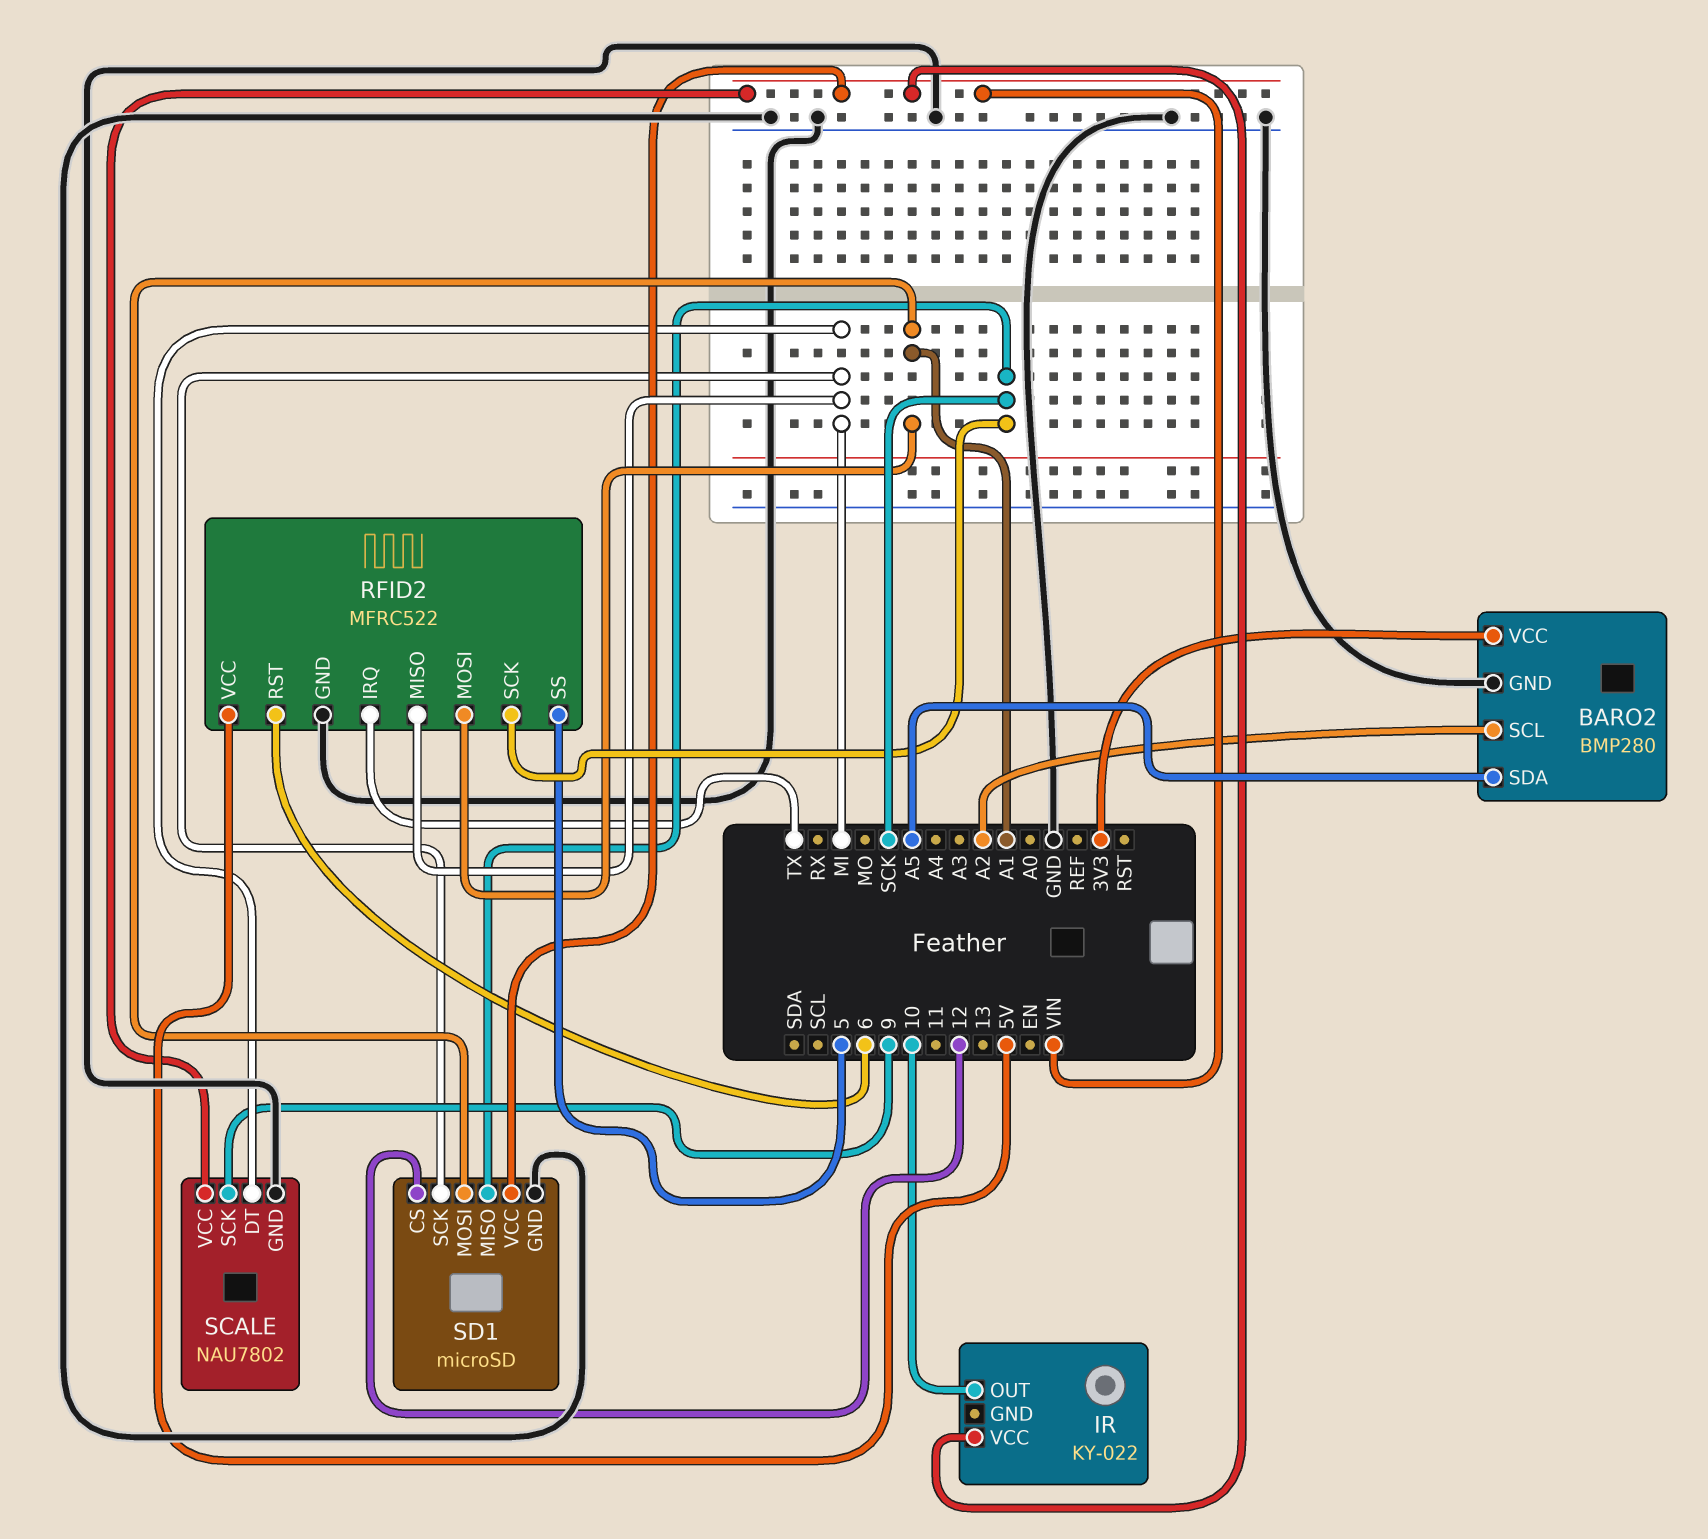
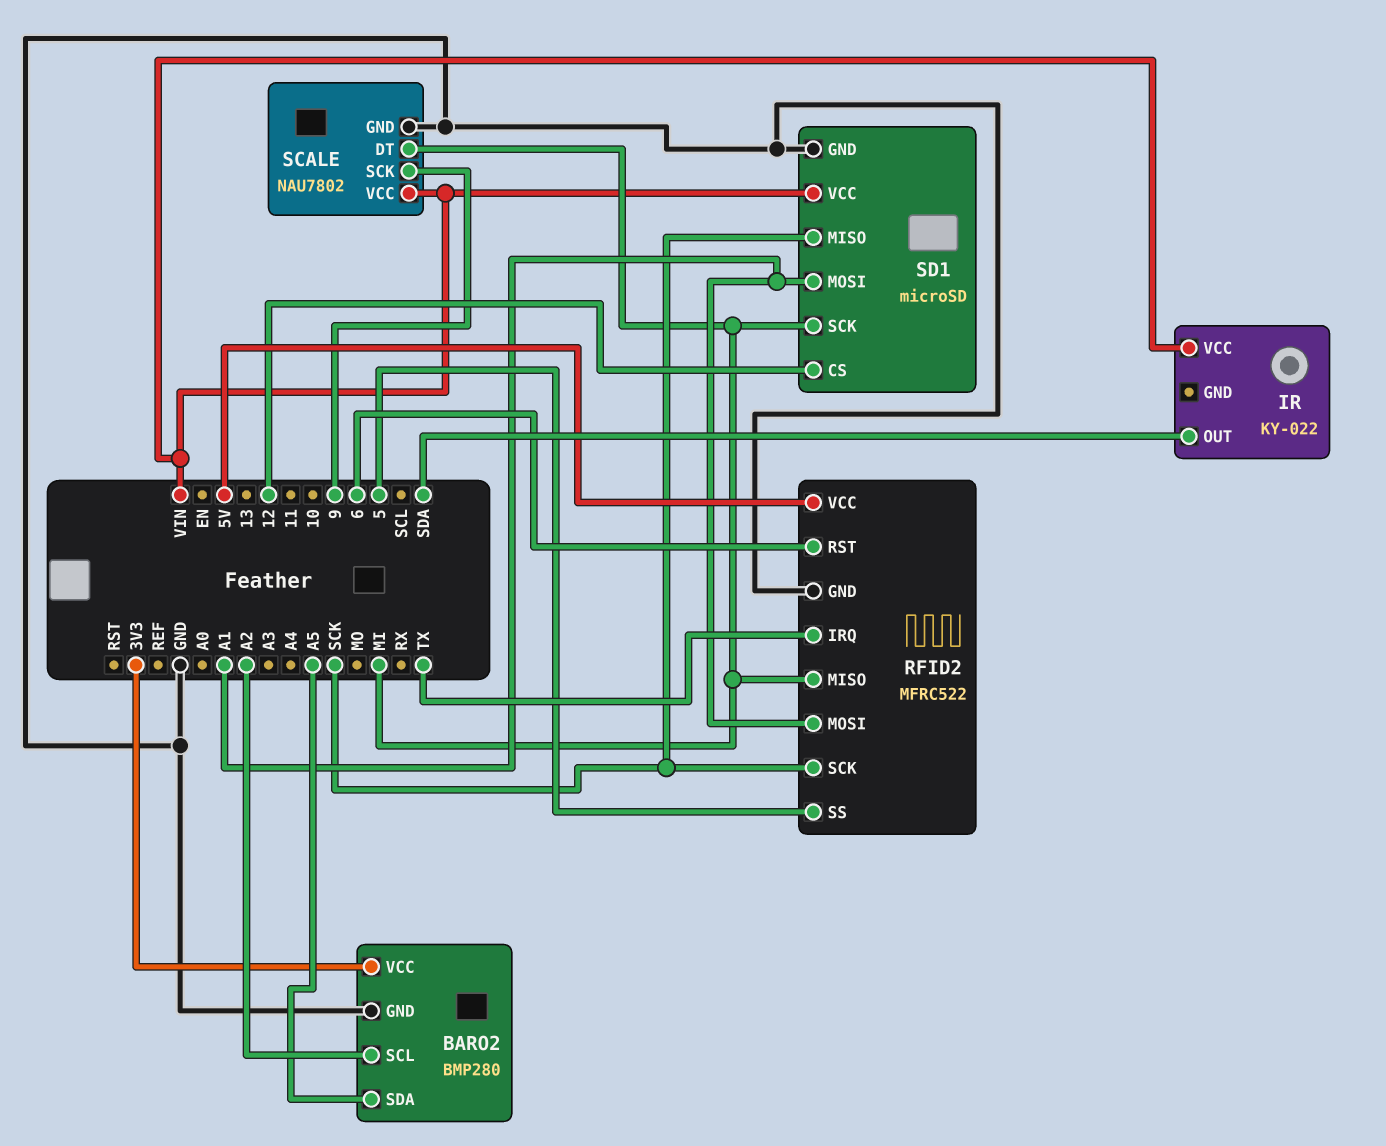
IR pin OUT: 10 -> SDA

